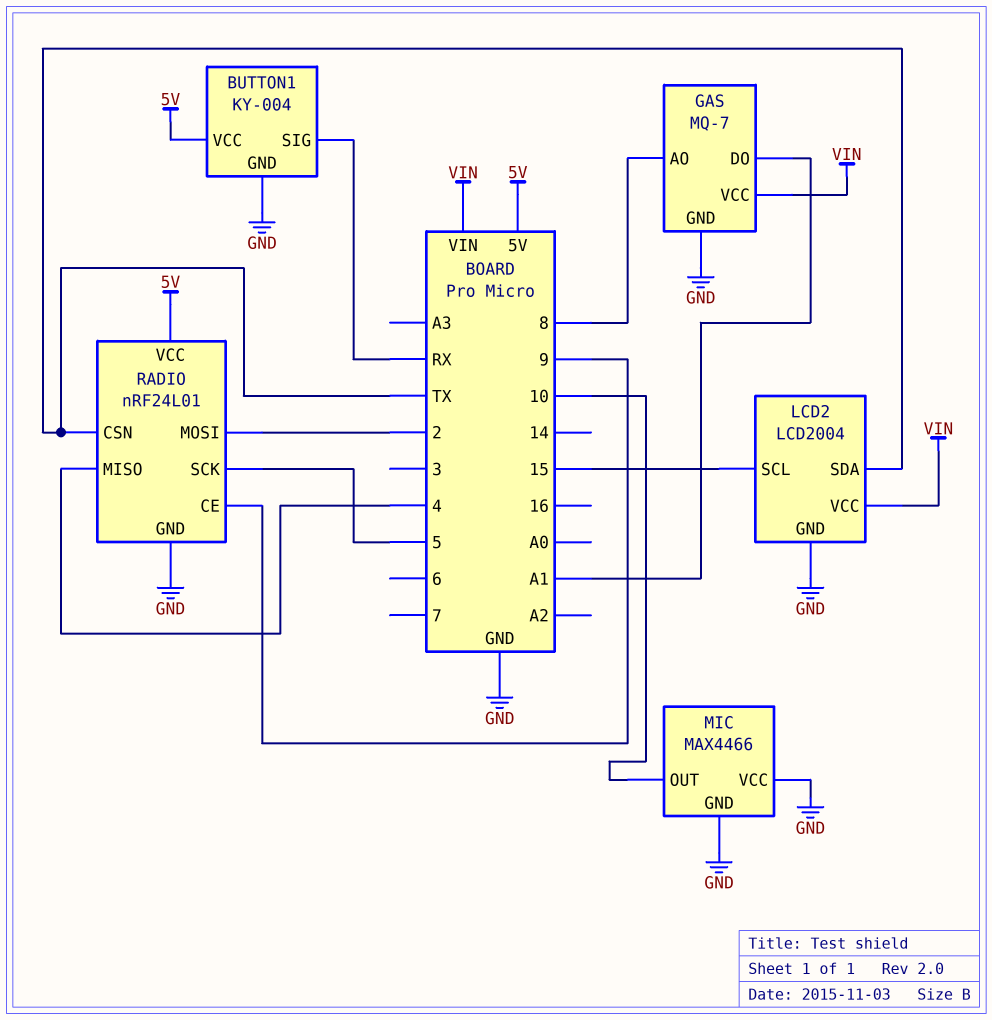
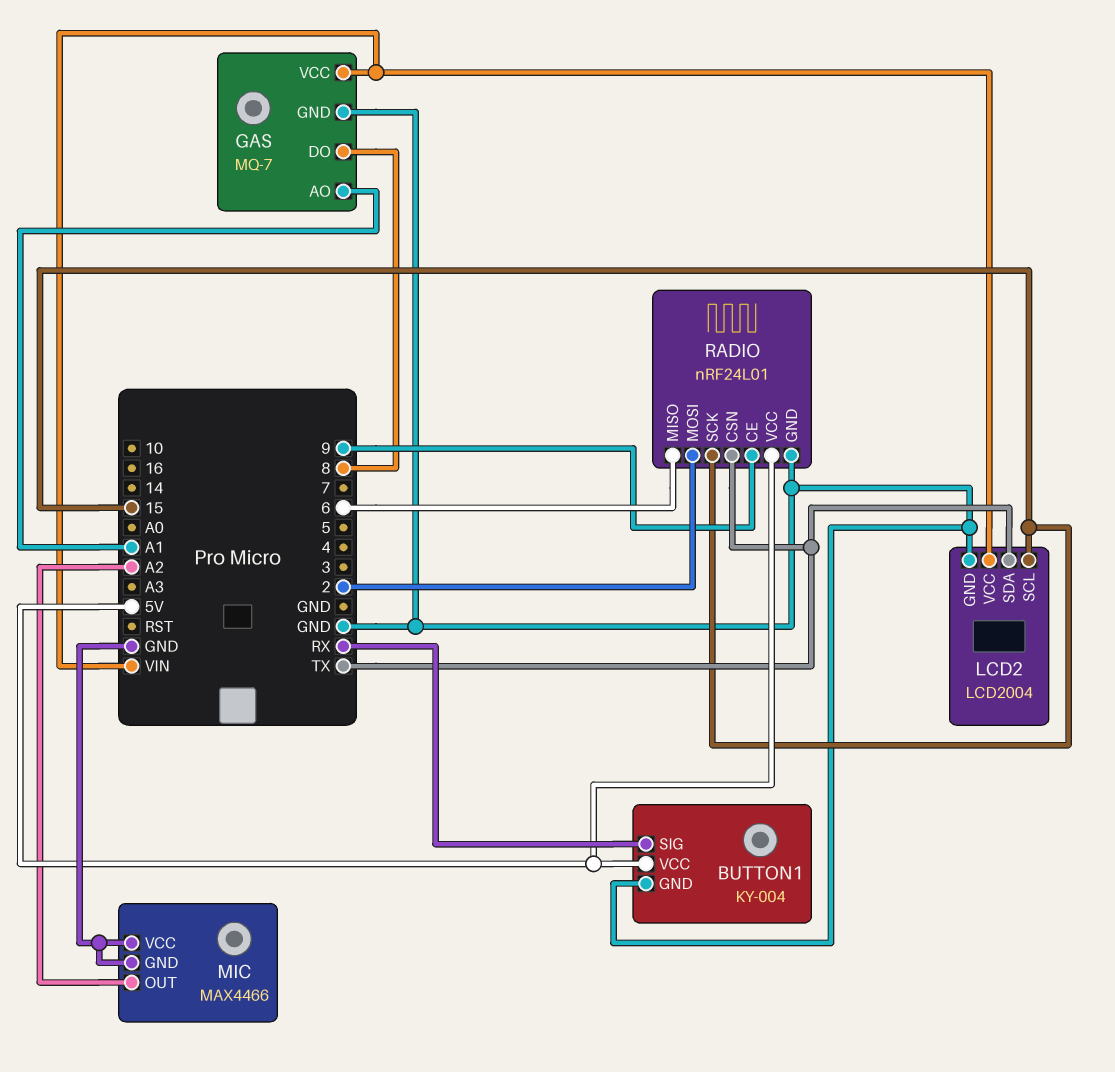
GAS pin AO: 8 -> A1
GAS pin DO: A1 -> 8
MIC pin OUT: 10 -> A2
RADIO pin MISO: 4 -> 6
RADIO pin SCK: 5 -> 15

